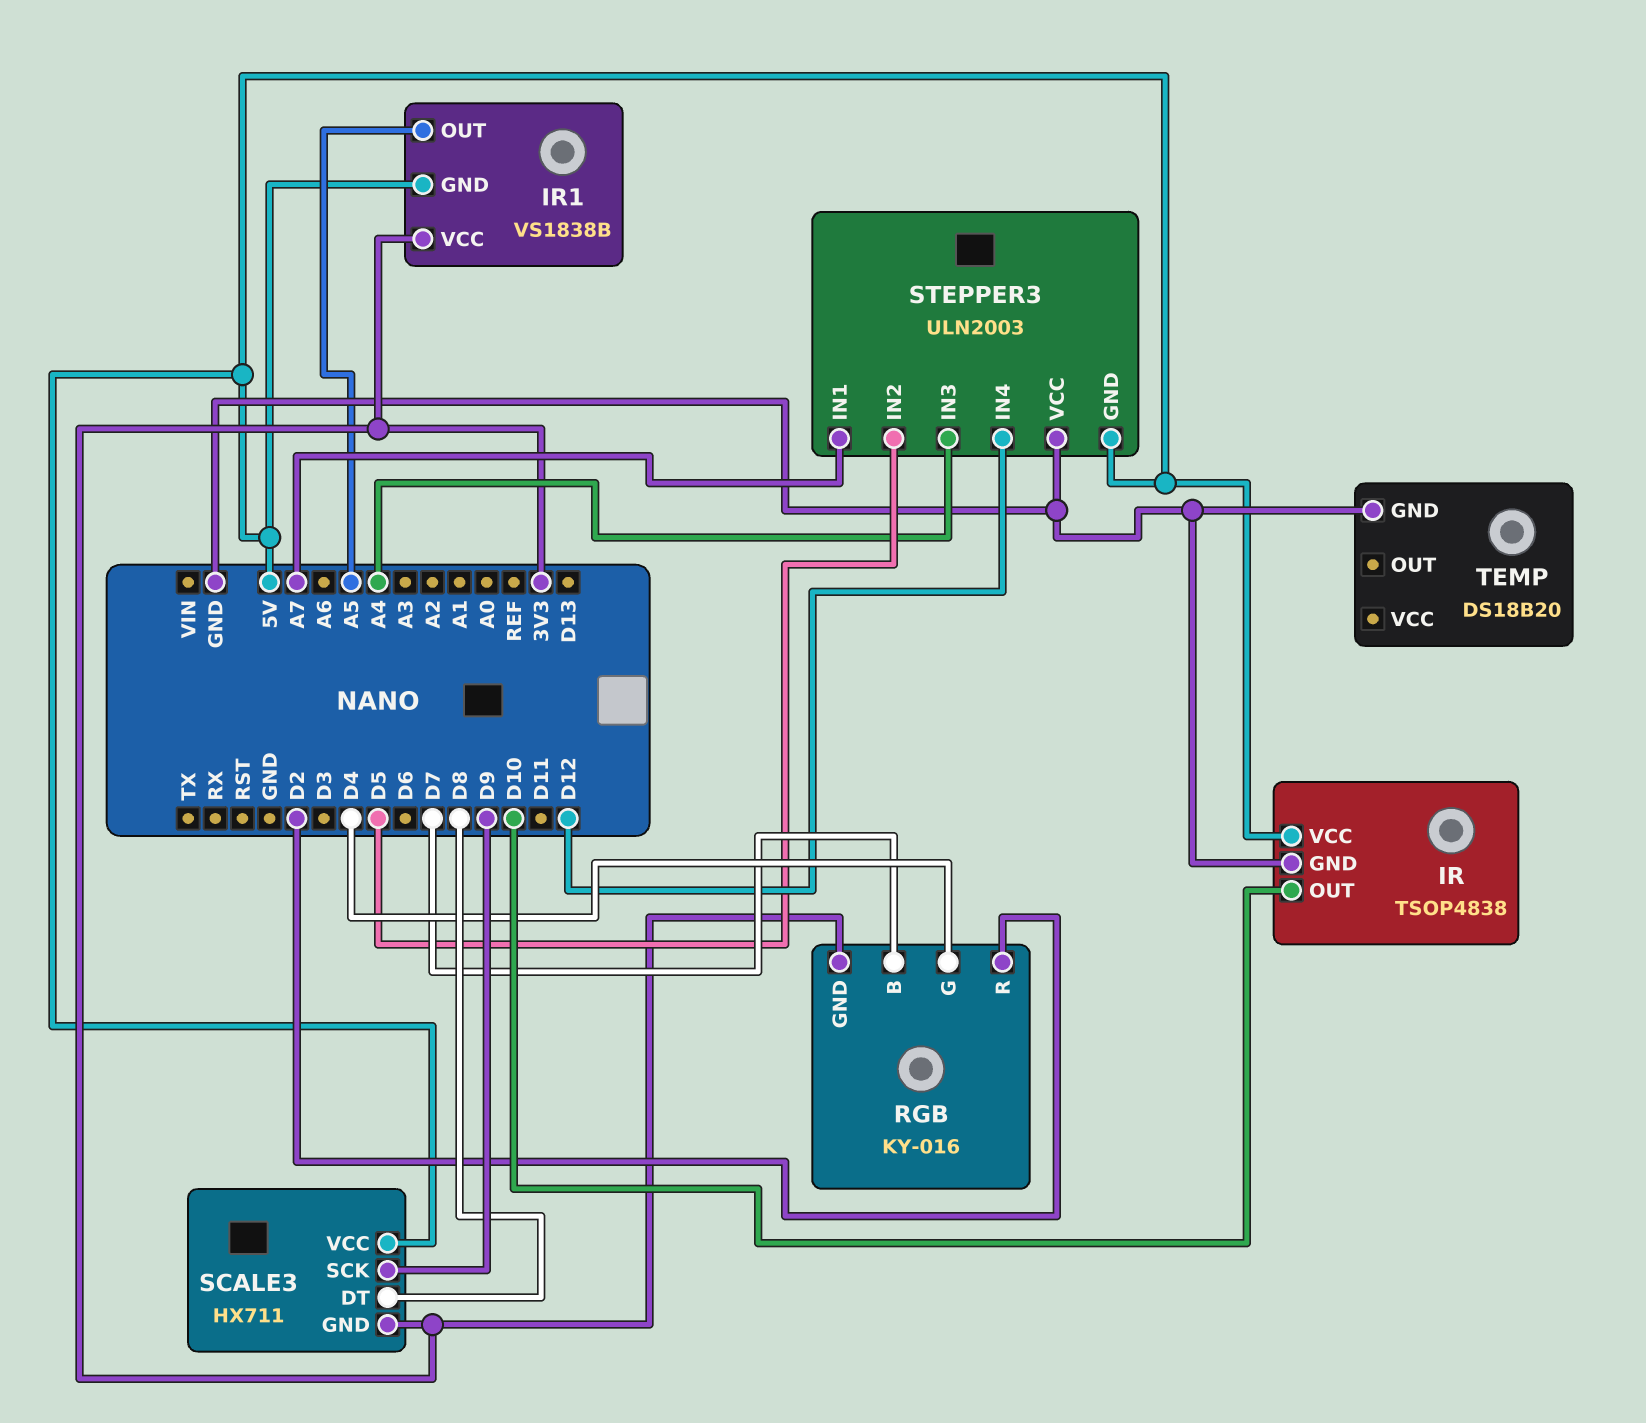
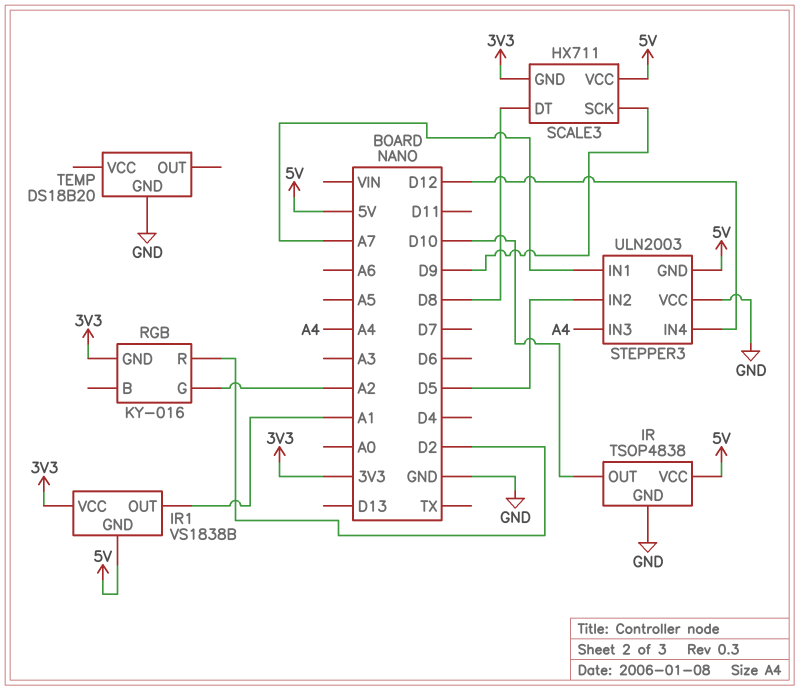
IR1 pin OUT: A5 -> A1
RGB pin B: D7 -> none
RGB pin G: D4 -> A2

